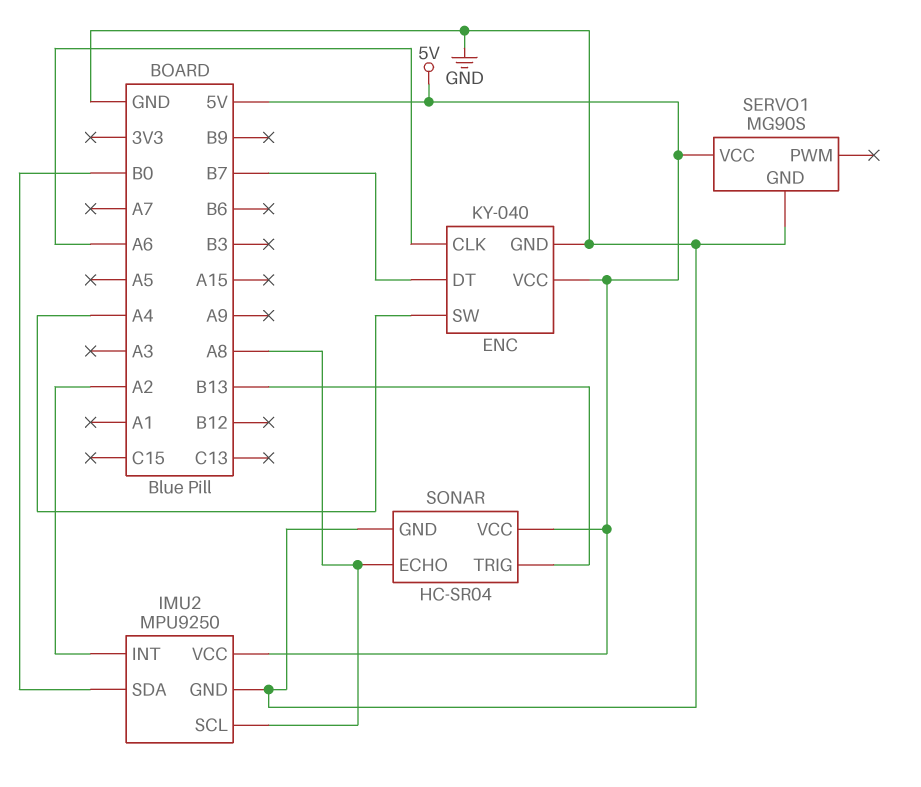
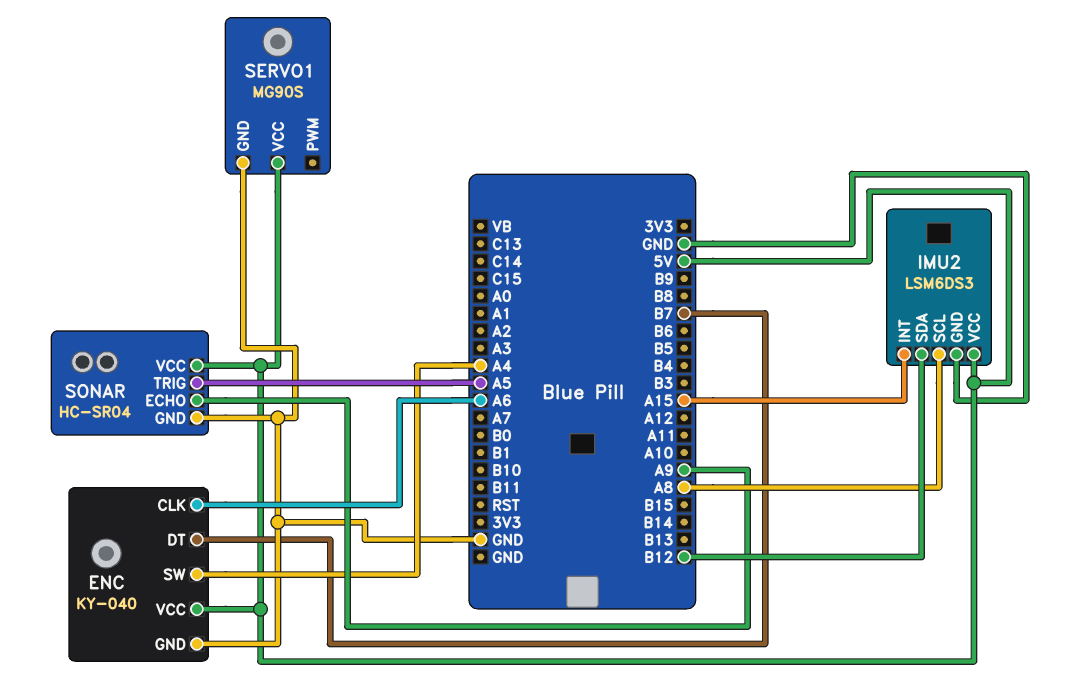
IMU2: MPU9250 -> LSM6DS3
IMU2 pin INT: A2 -> A15
IMU2 pin SDA: B0 -> B12
SONAR pin ECHO: A8 -> A9
SONAR pin TRIG: B13 -> A5

